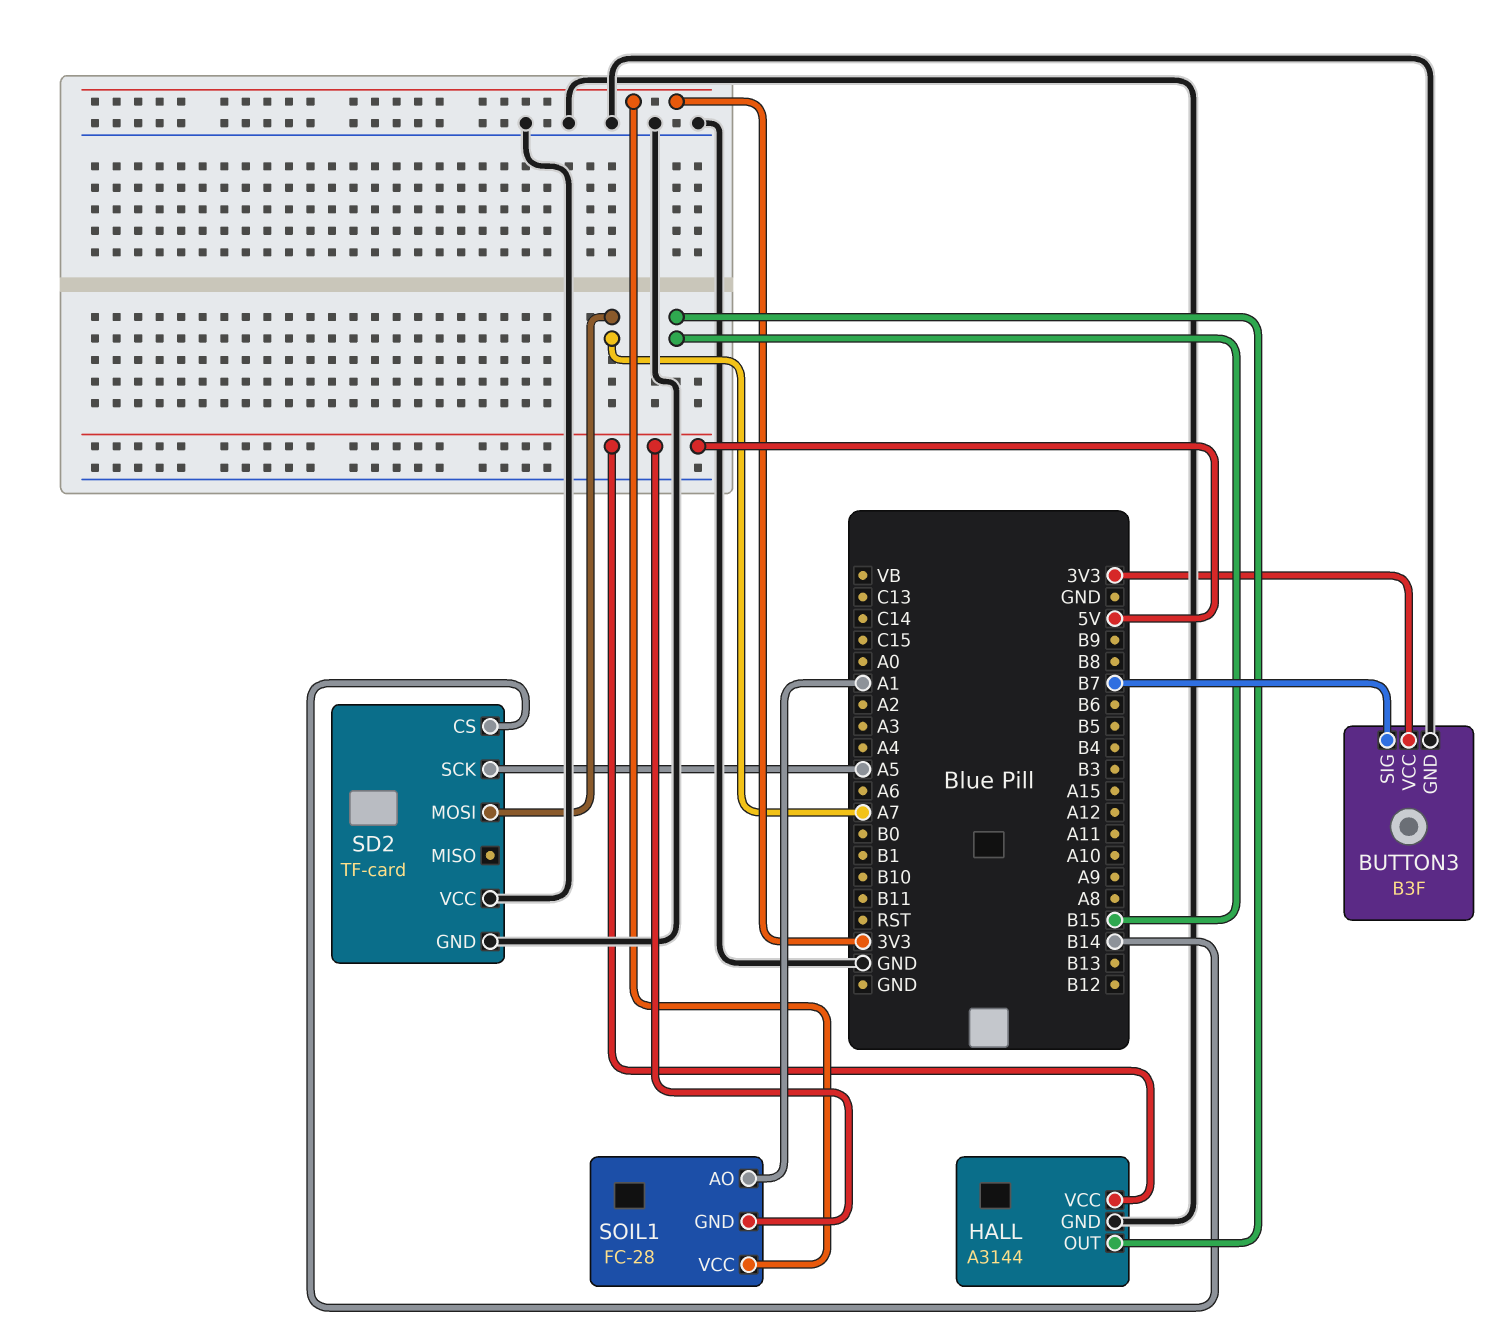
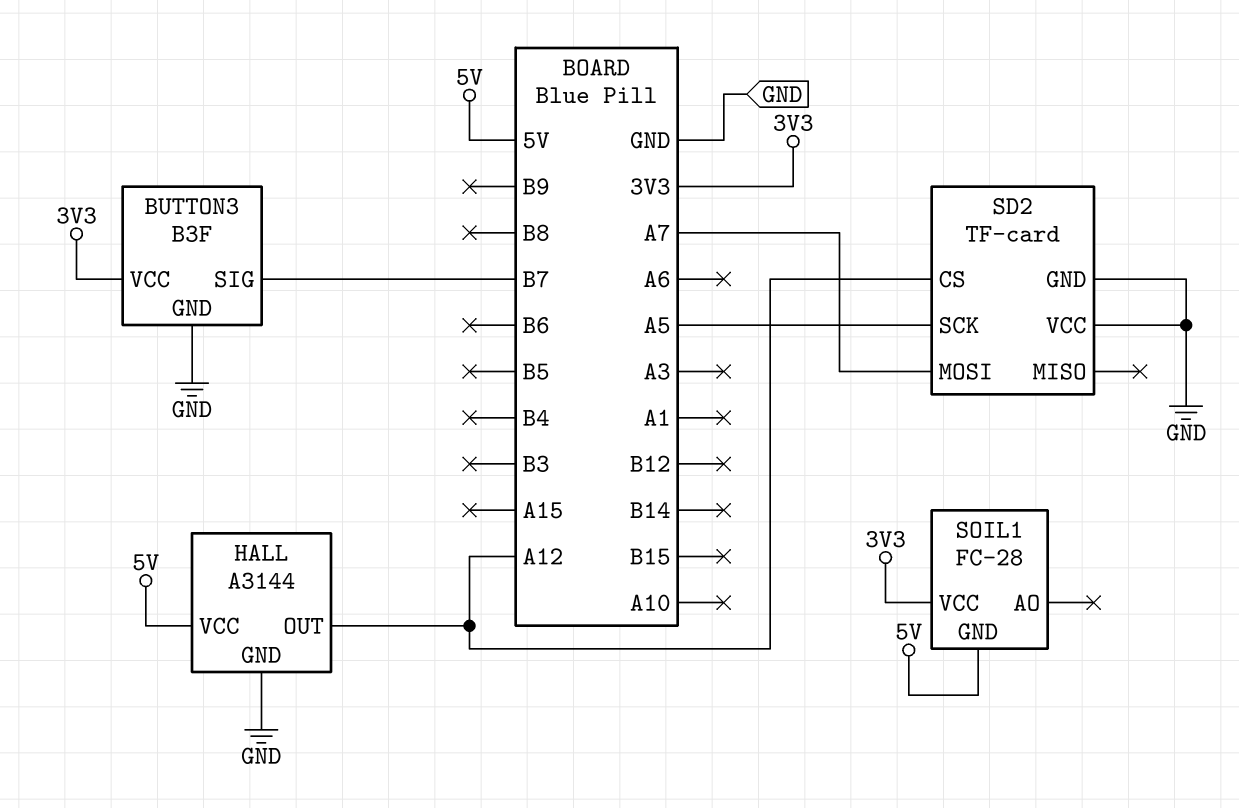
HALL pin OUT: B15 -> A12
SD2 pin CS: B14 -> A12
SOIL1 pin AO: A1 -> none

